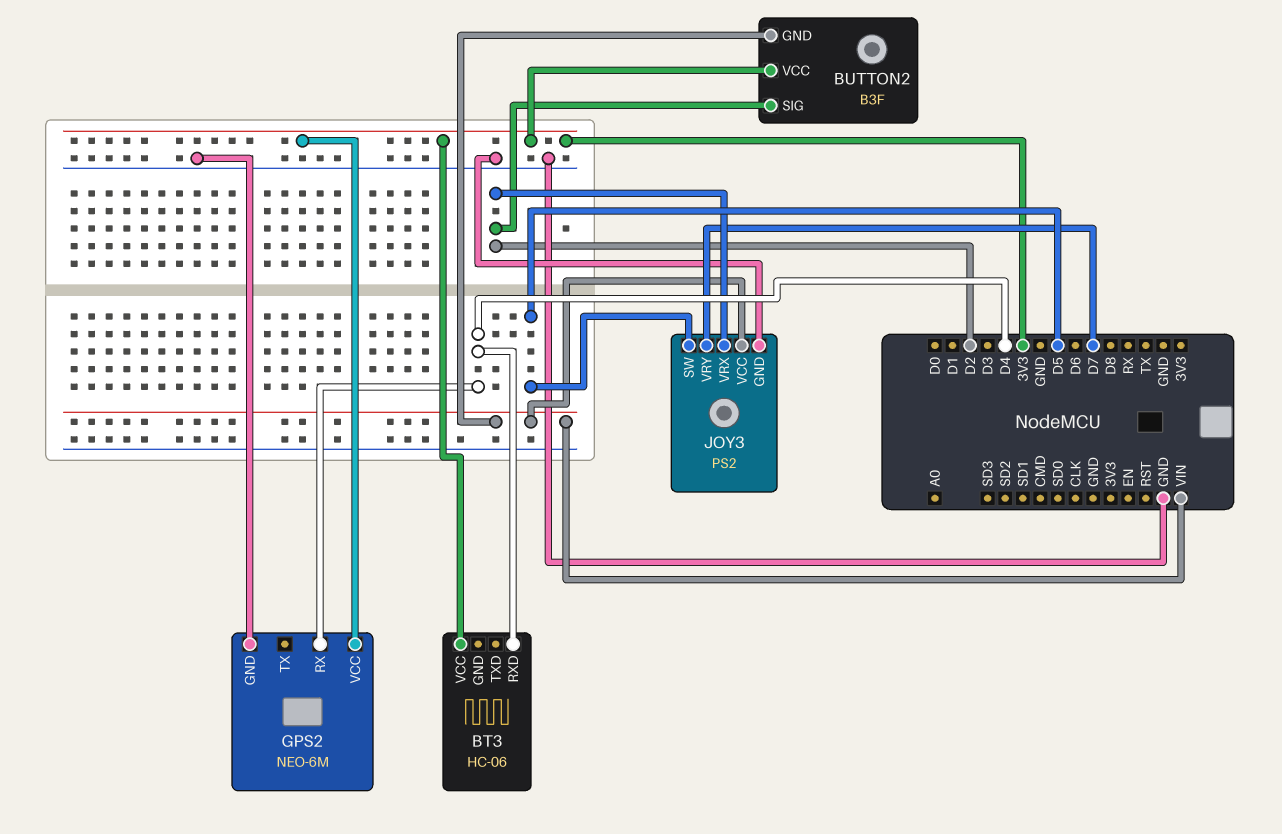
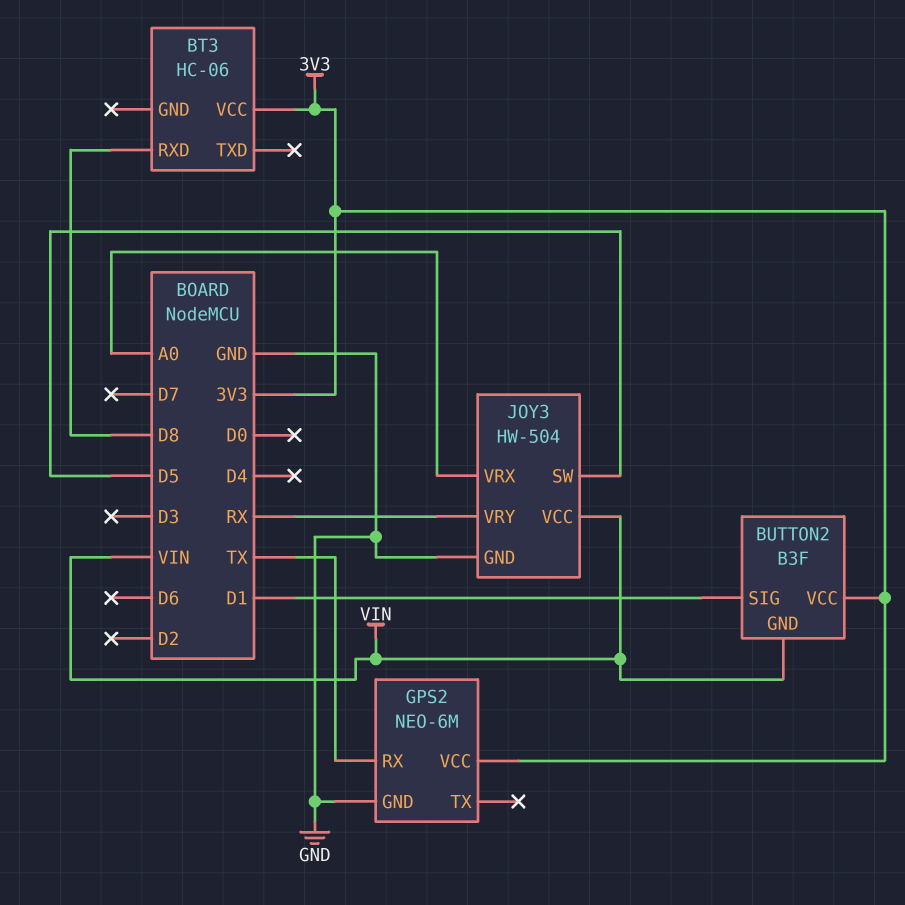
BT3 pin RXD: D4 -> D8
BUTTON2 pin SIG: D2 -> D1
GPS2 pin RX: D4 -> TX
JOY3: PS2 -> HW-504
JOY3 pin VRX: D2 -> A0
JOY3 pin VRY: D7 -> RX

